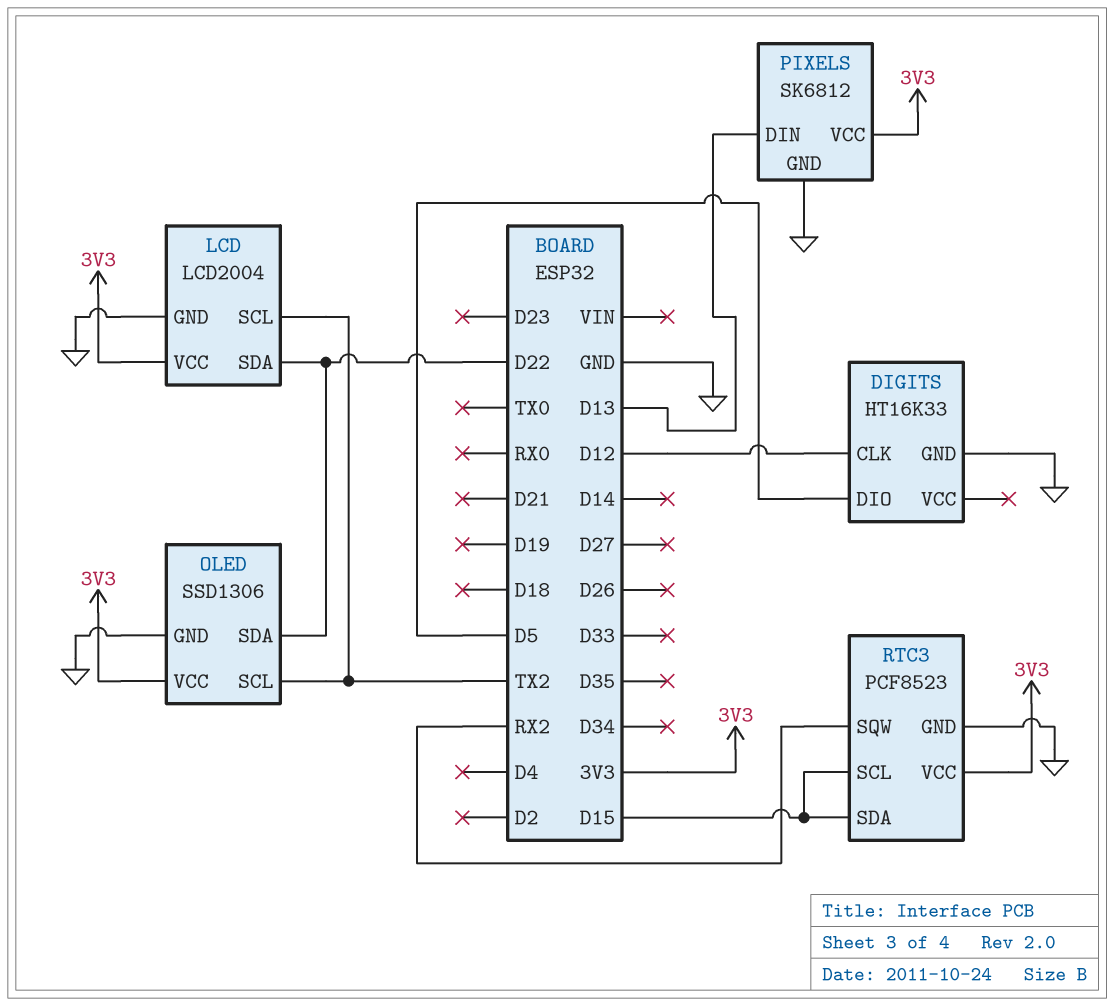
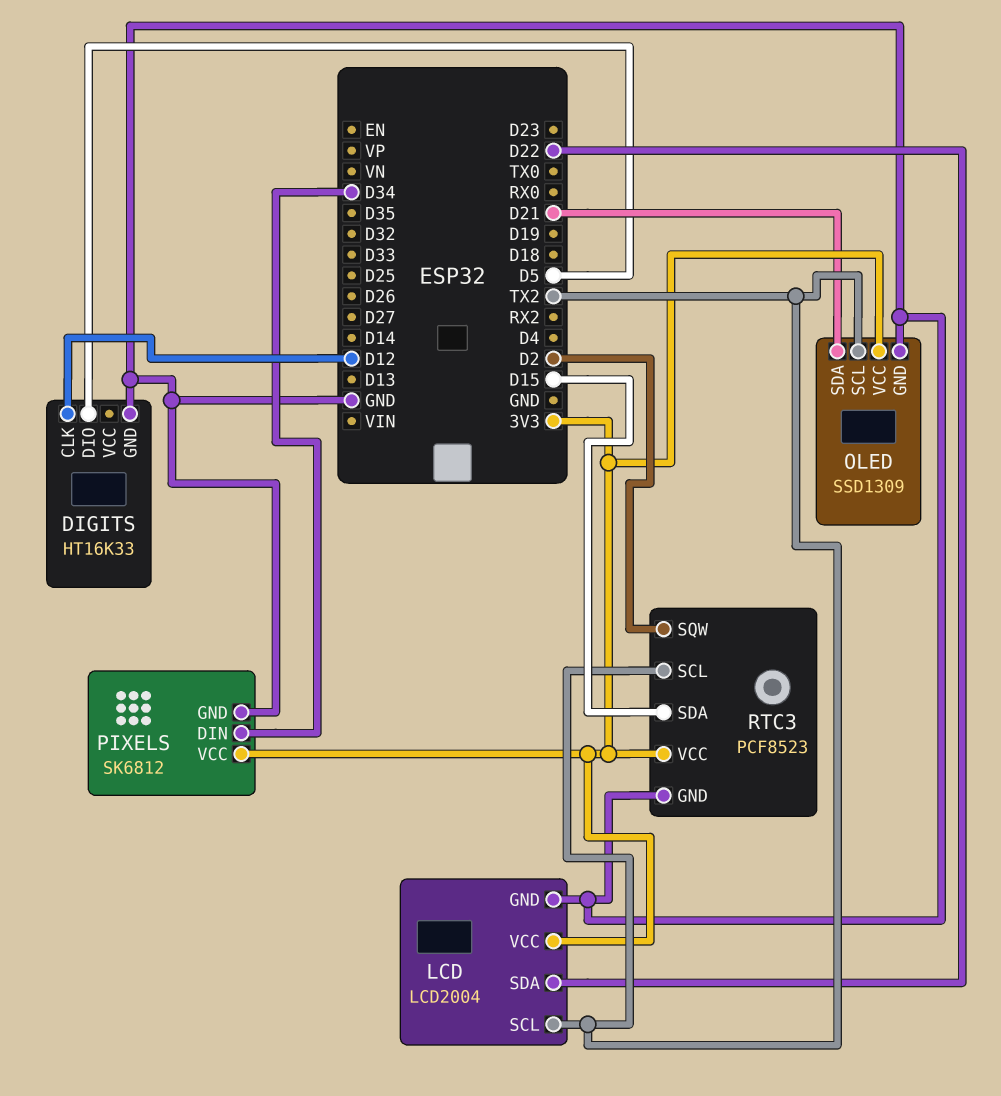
OLED: SSD1306 -> SSD1309
OLED pin SDA: D22 -> D21
PIXELS pin DIN: D13 -> D34
RTC3 pin SCL: D15 -> TX2
RTC3 pin SQW: RX2 -> D2

